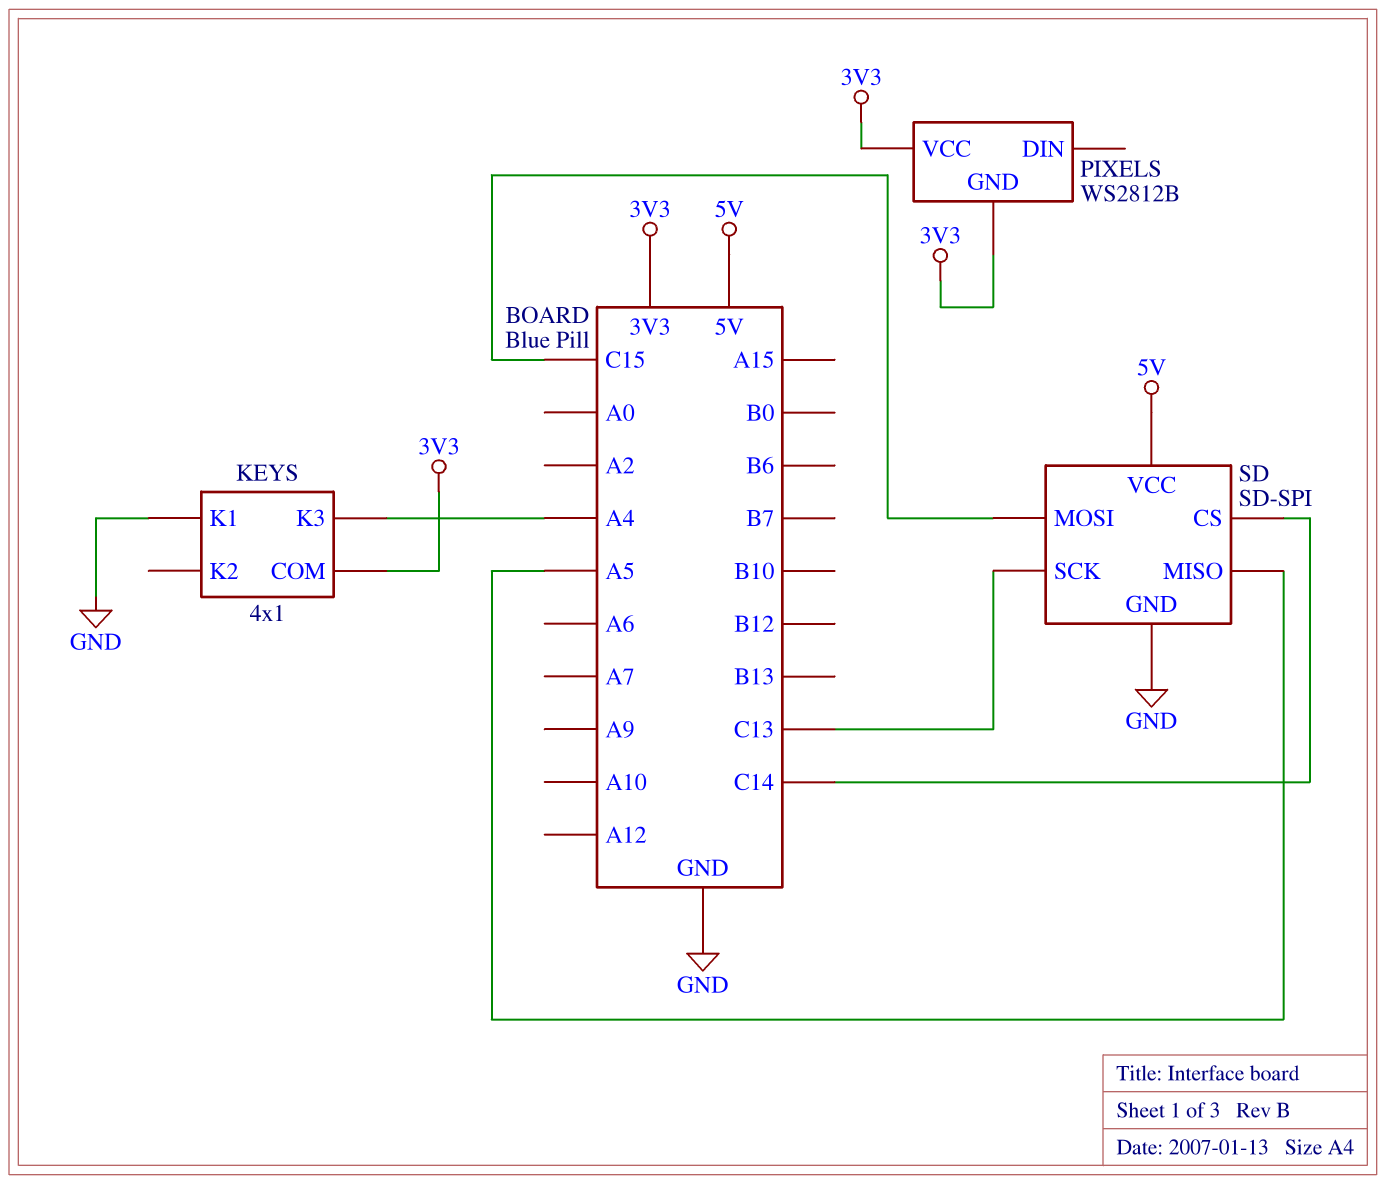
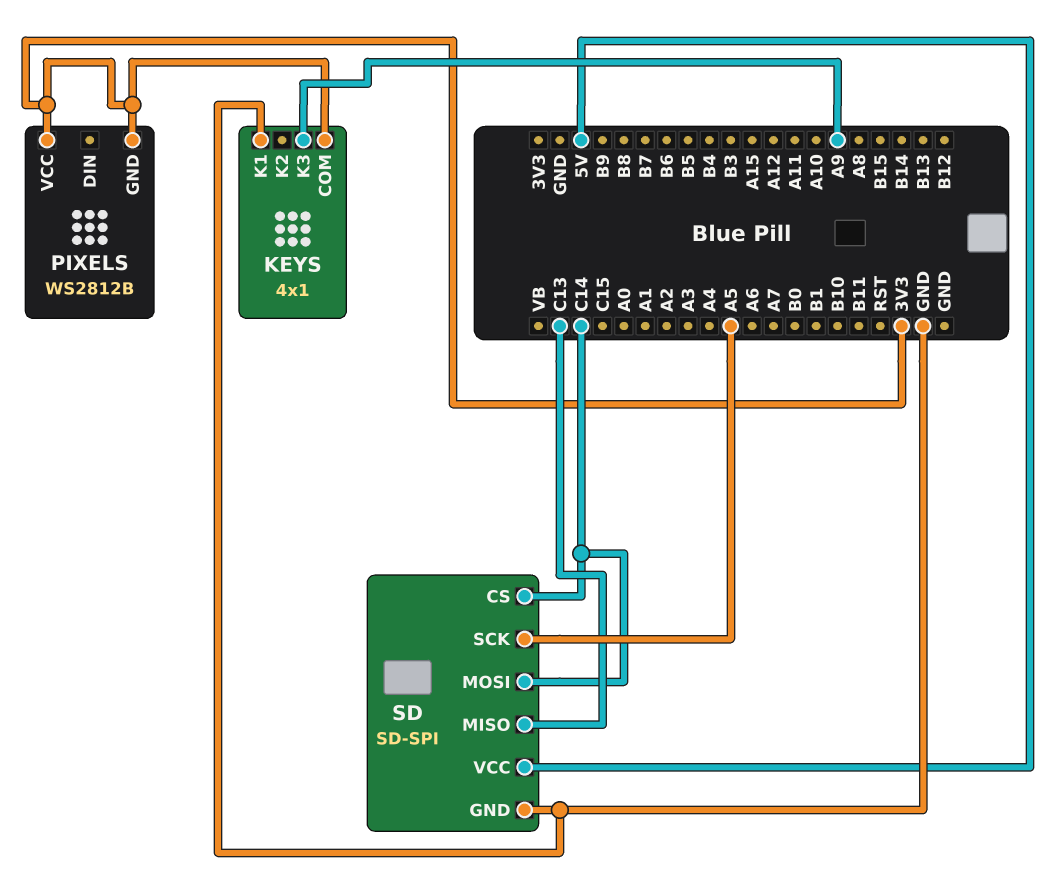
KEYS pin K3: A4 -> A9
SD pin MISO: A5 -> C13
SD pin MOSI: C15 -> C14
SD pin SCK: C13 -> A5

